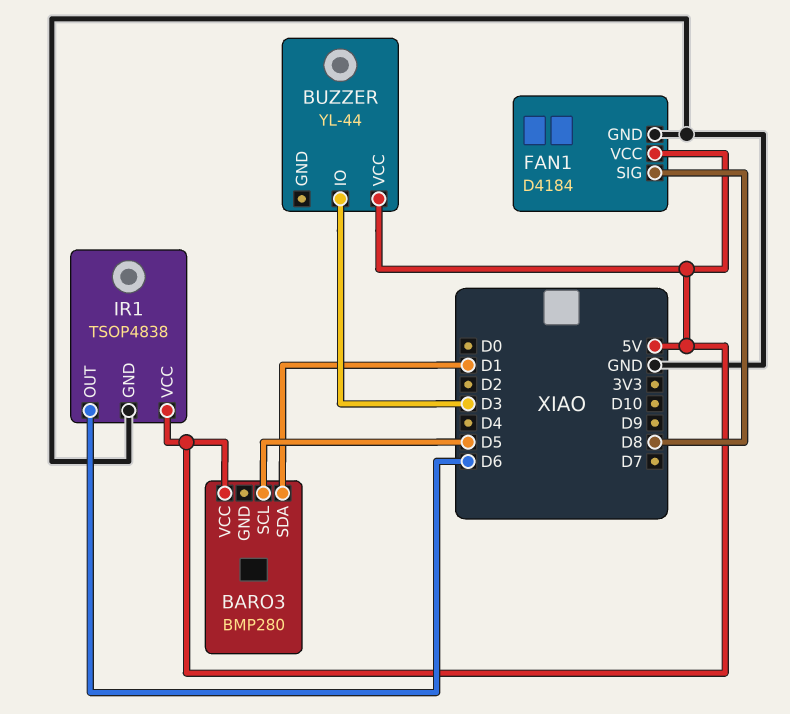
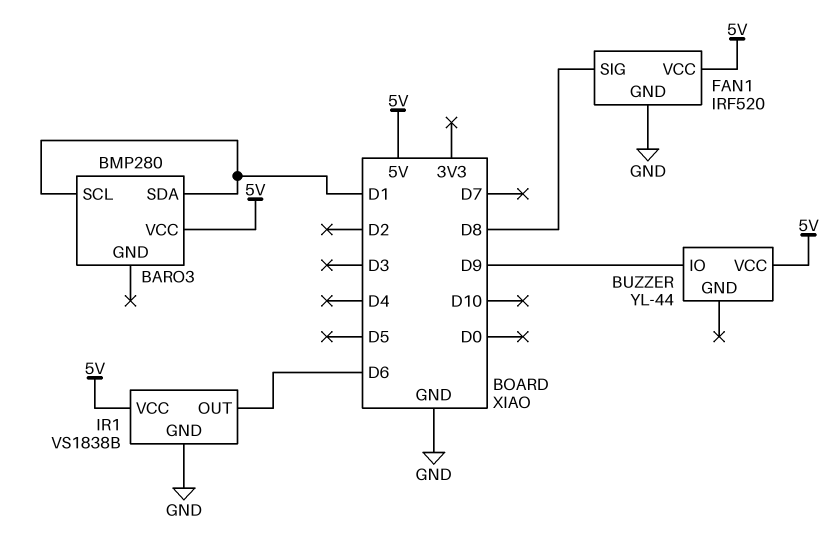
BARO3 pin SCL: D5 -> D1
BUZZER pin IO: D3 -> D9
FAN1: D4184 -> IRF520
IR1: TSOP4838 -> VS1838B

